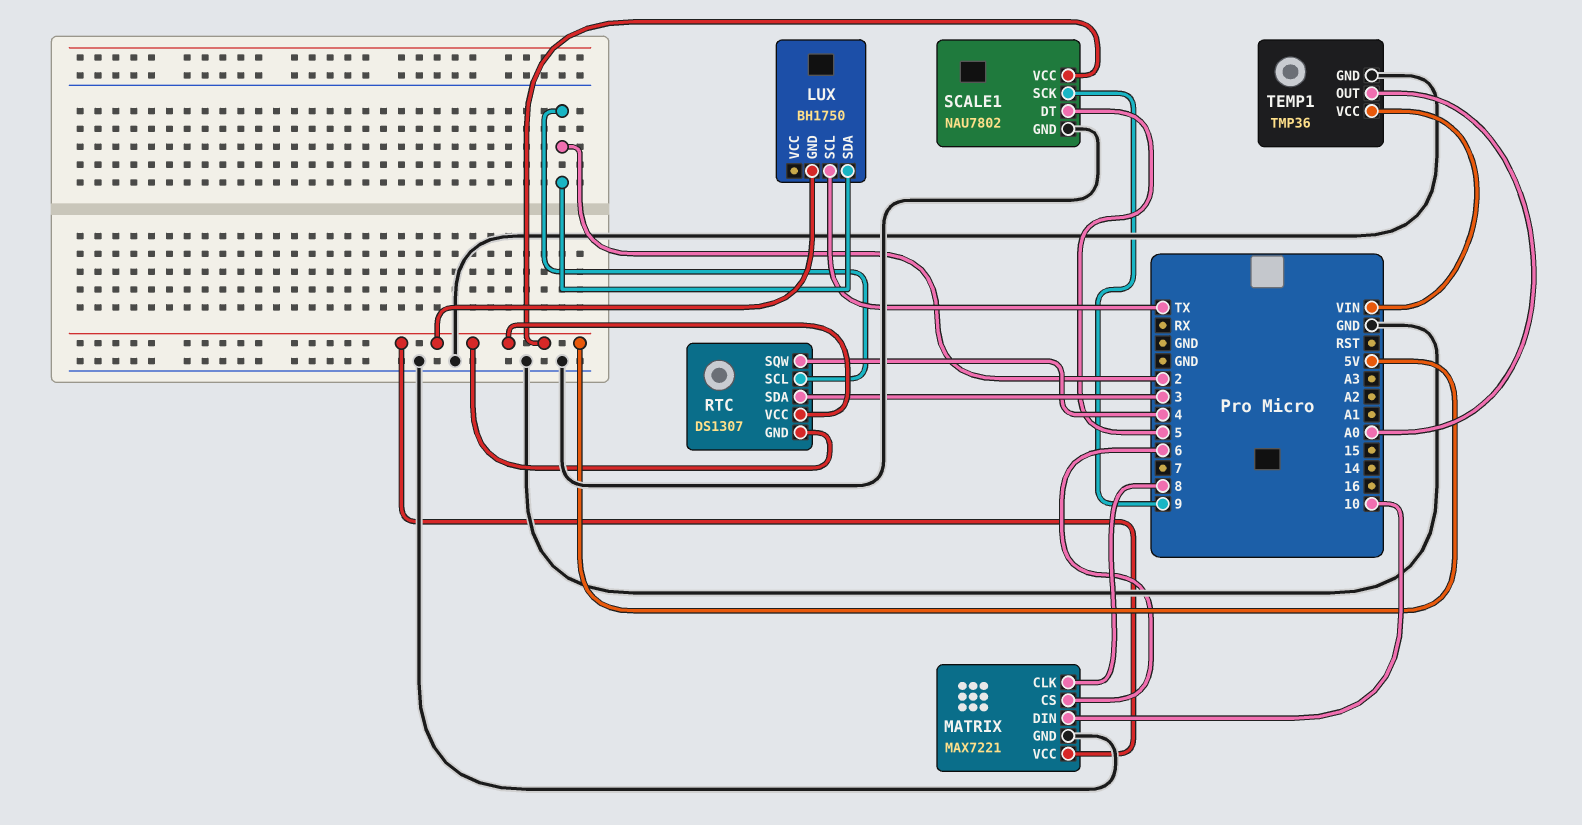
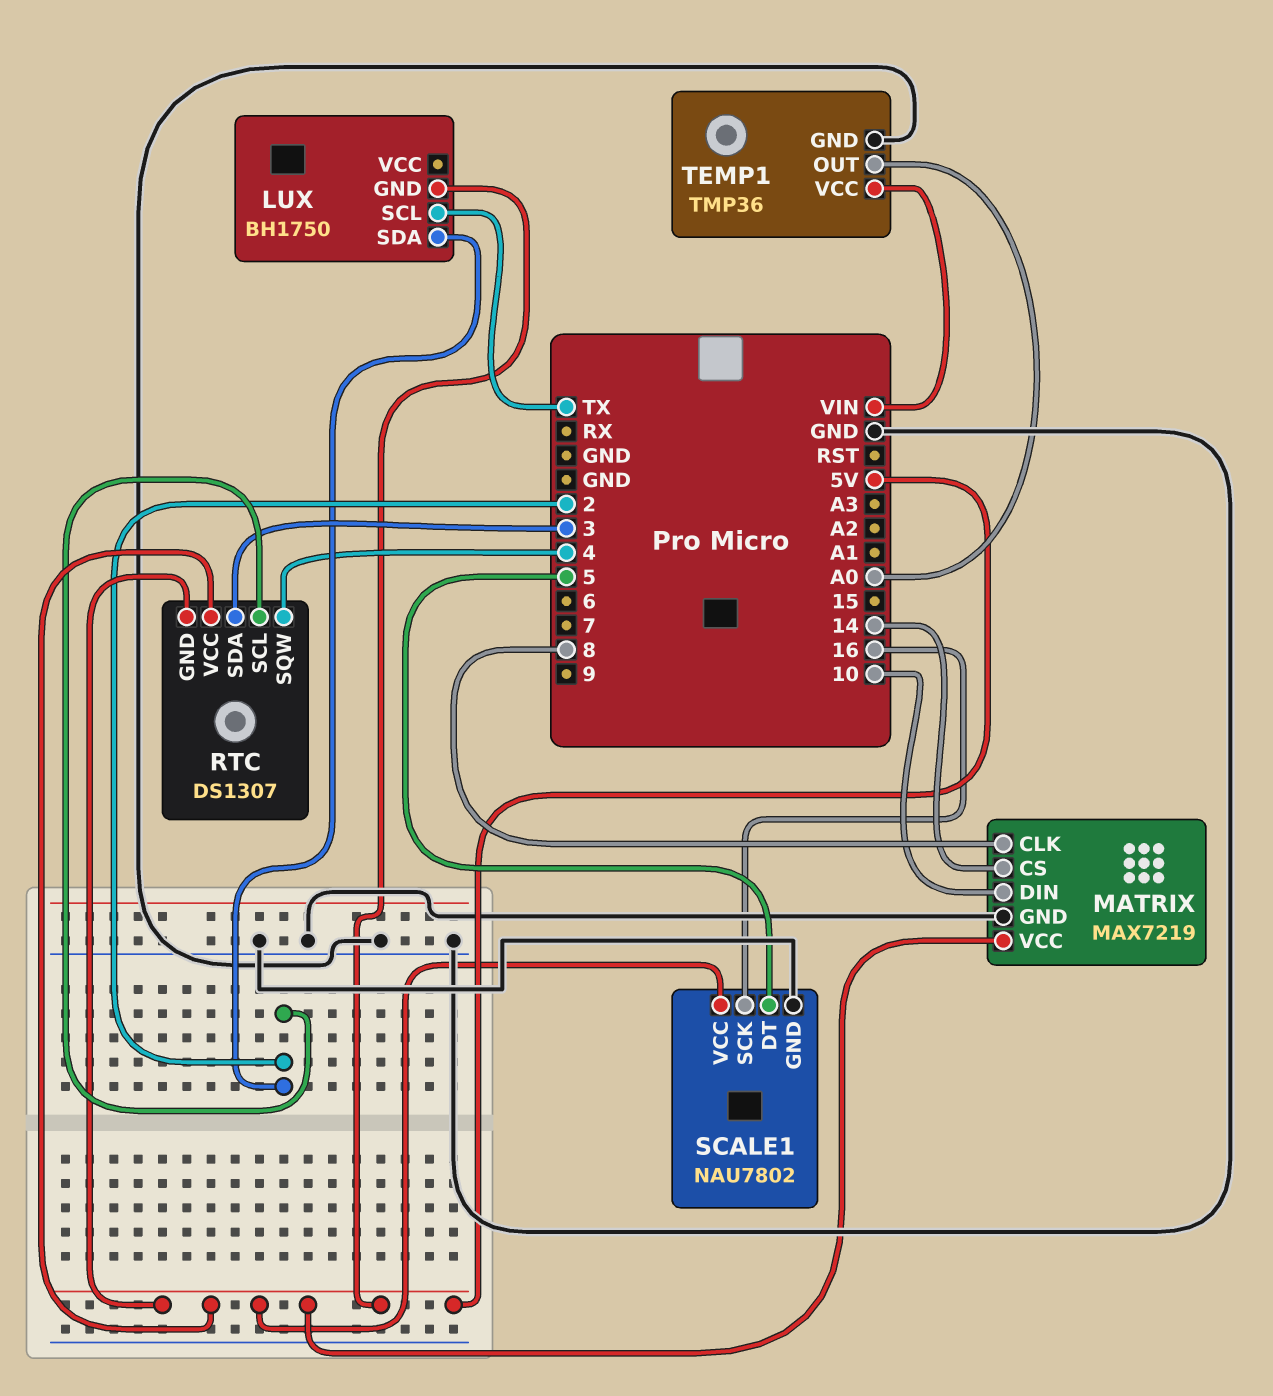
MATRIX: MAX7221 -> MAX7219
MATRIX pin CS: 6 -> 14
SCALE1 pin SCK: 9 -> 16

